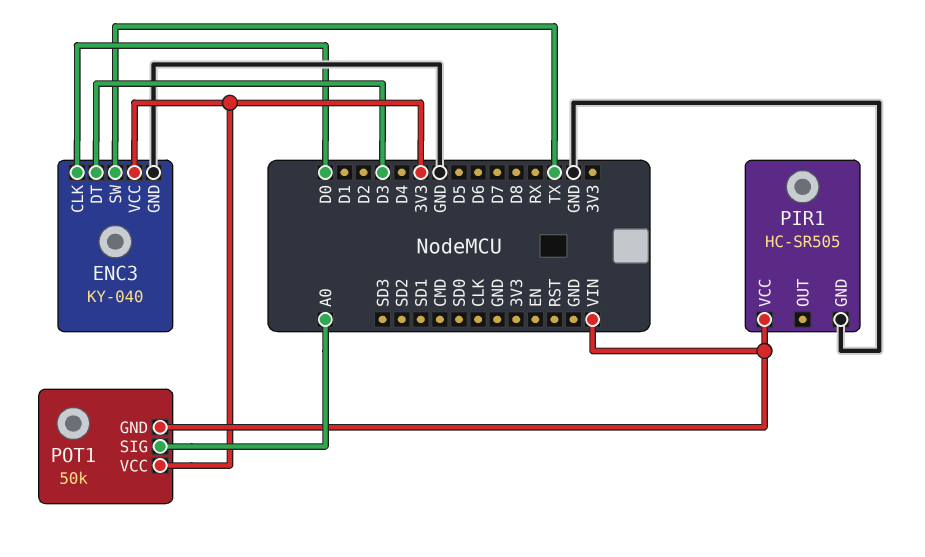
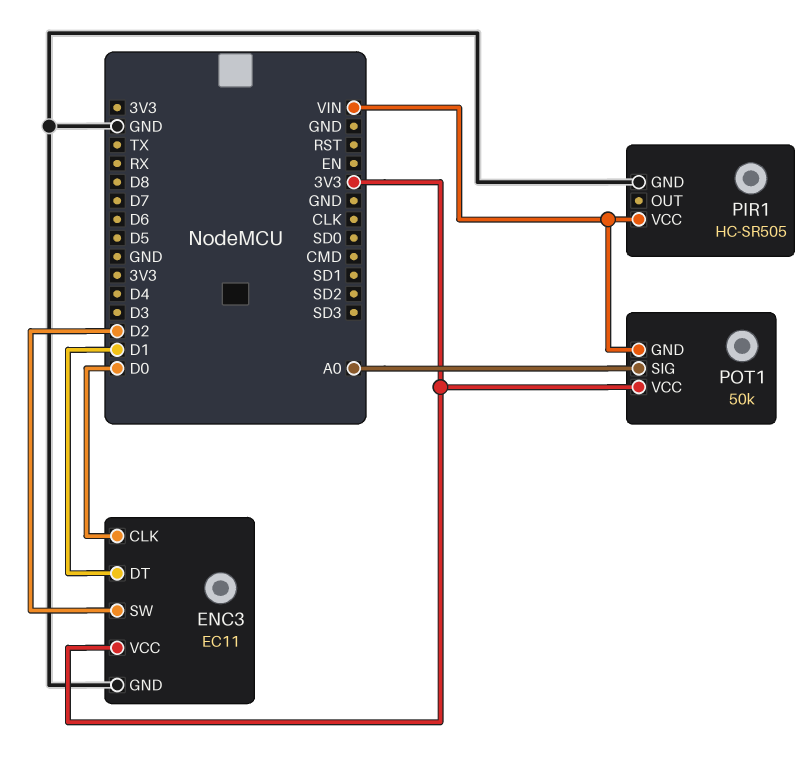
ENC3: KY-040 -> EC11
ENC3 pin DT: D3 -> D1
ENC3 pin SW: TX -> D2

